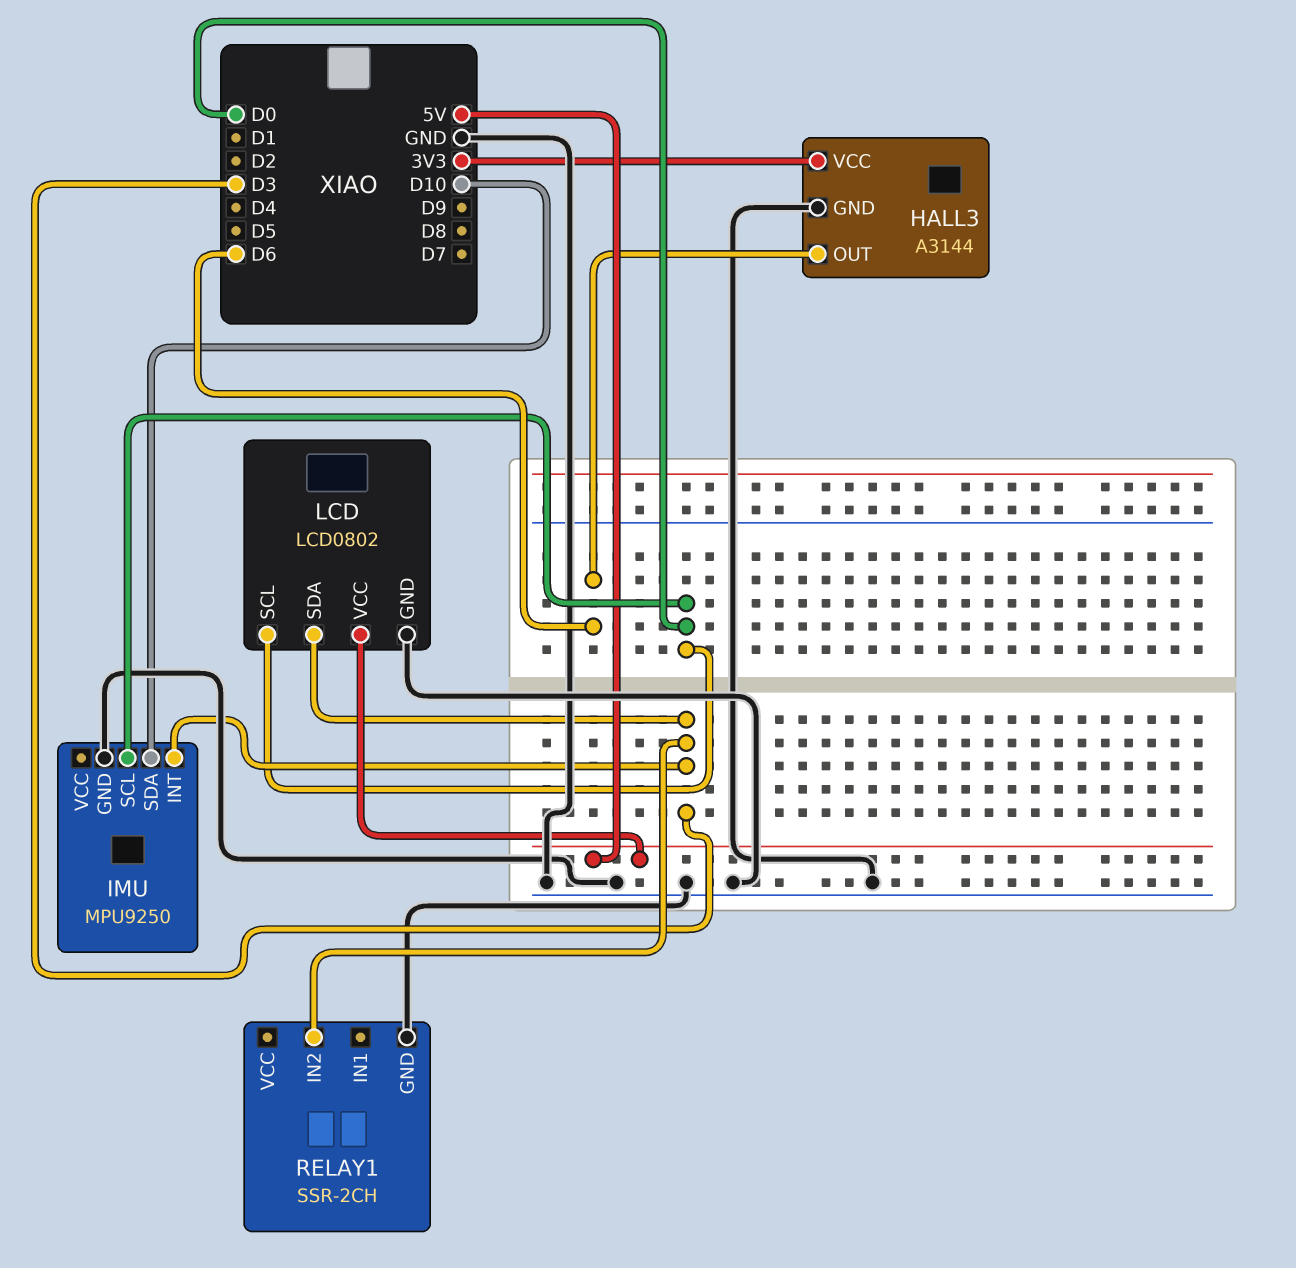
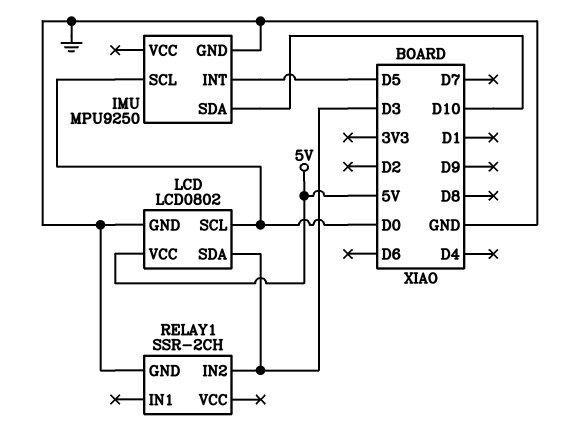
HALL3: A3144 -> none
HALL3 pin GND: GND -> none
HALL3 pin OUT: D6 -> none
HALL3 pin VCC: 3V3 -> none
IMU pin INT: D3 -> D5

